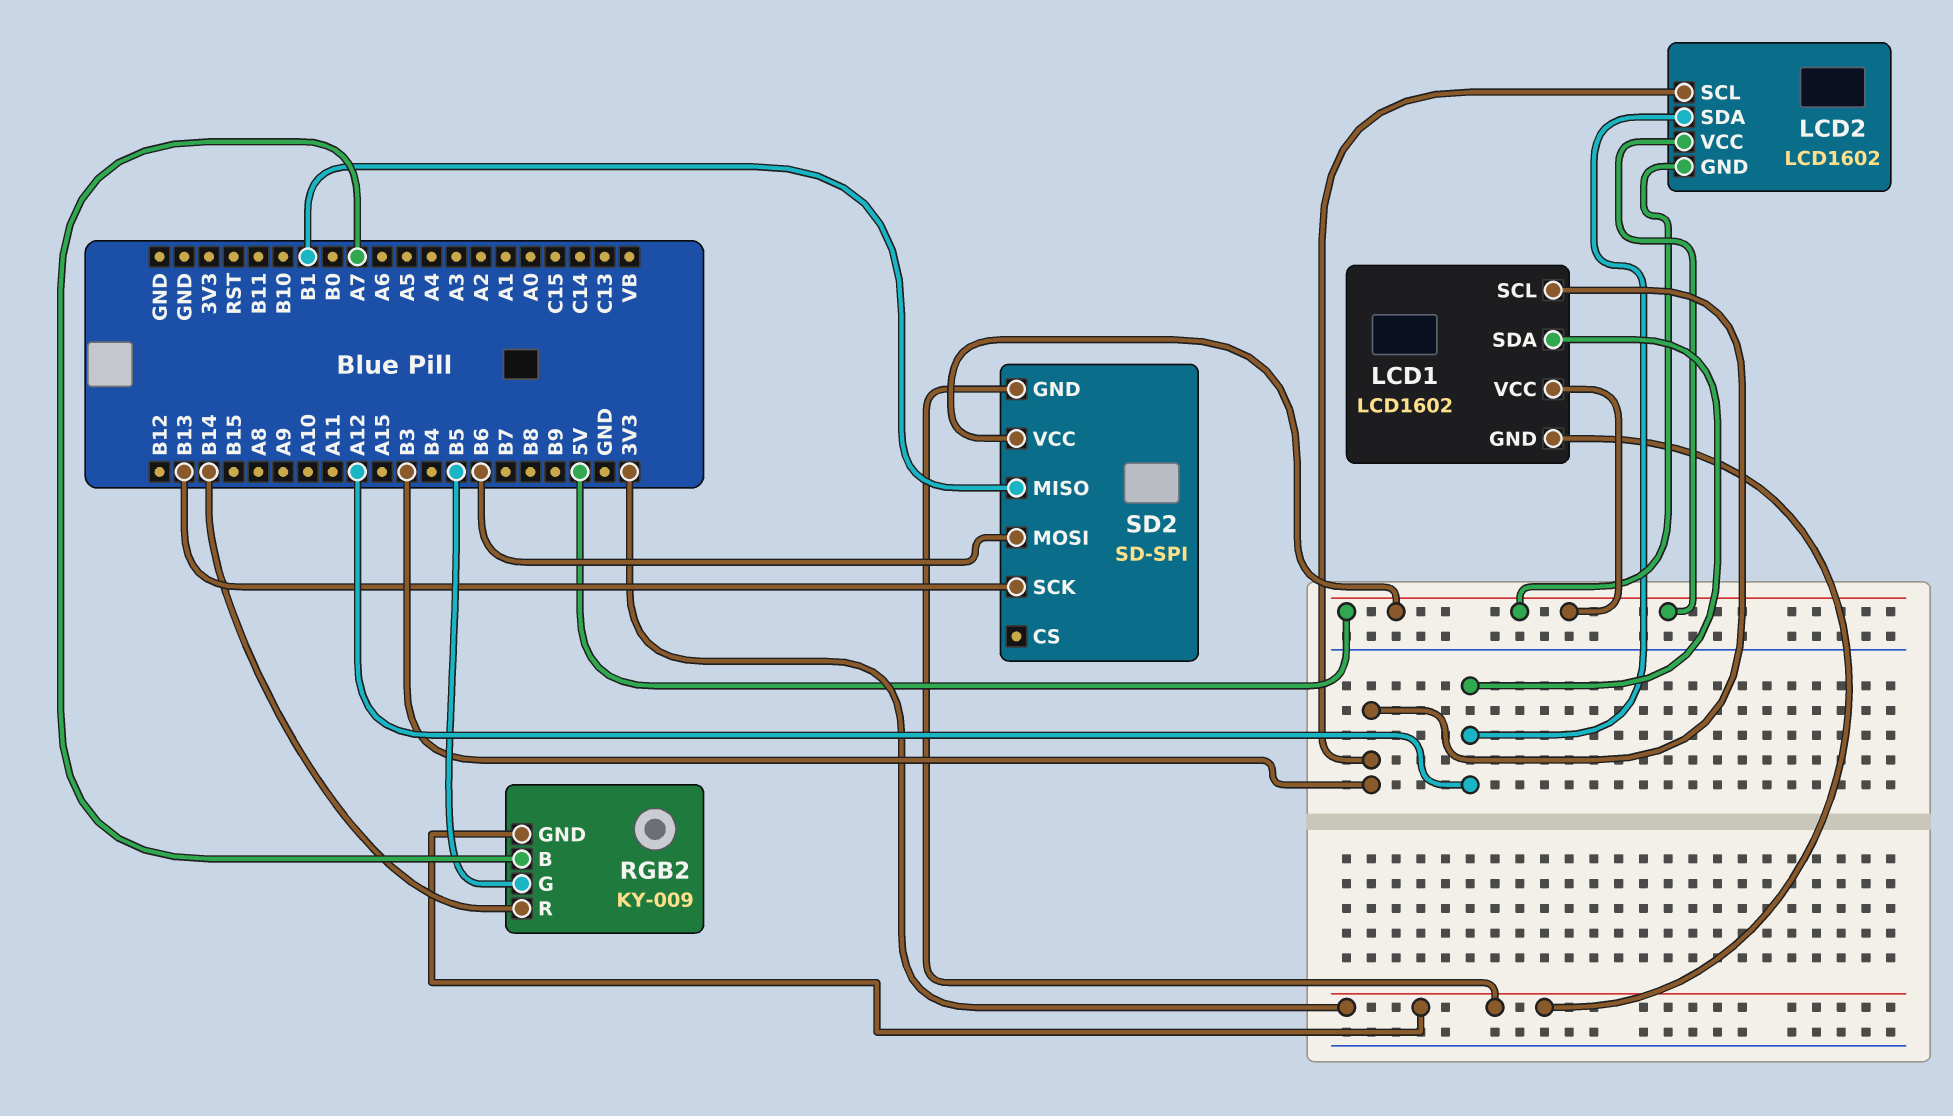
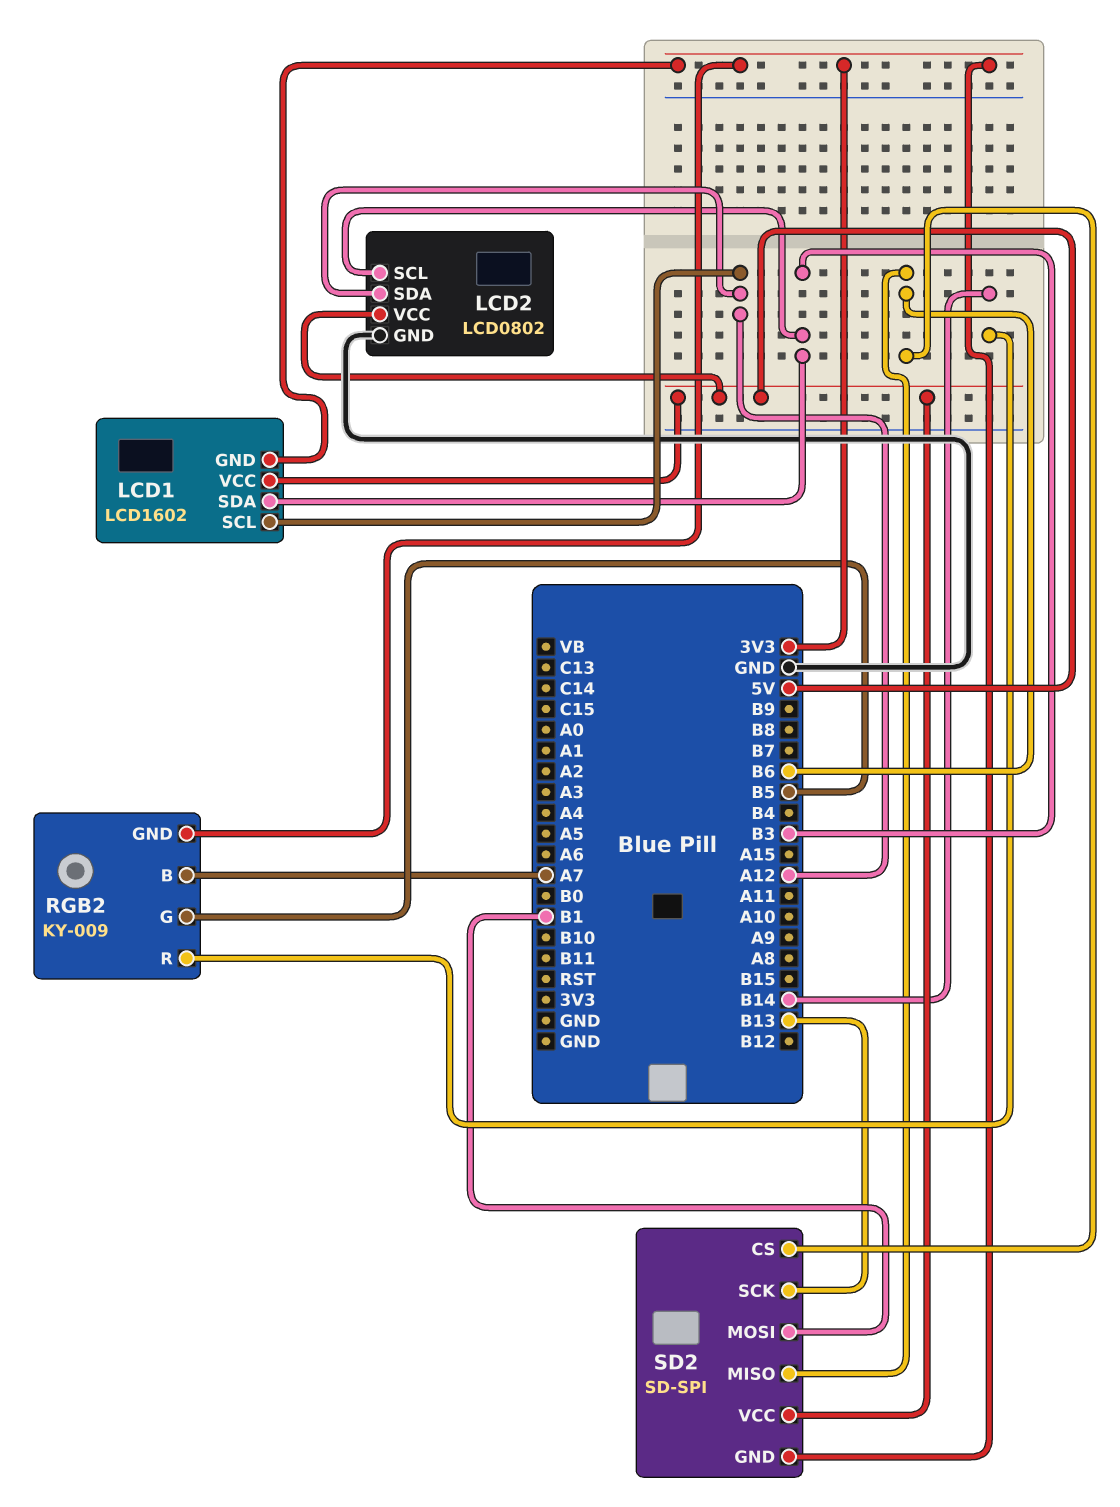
LCD1 pin SCL: B3 -> A12
LCD1 pin SDA: A12 -> B3
LCD2: LCD1602 -> LCD0802
LCD2 pin GND: 5V -> GND
SD2 pin CS: none -> B6
SD2 pin MISO: B1 -> B6
SD2 pin MOSI: B6 -> B1

